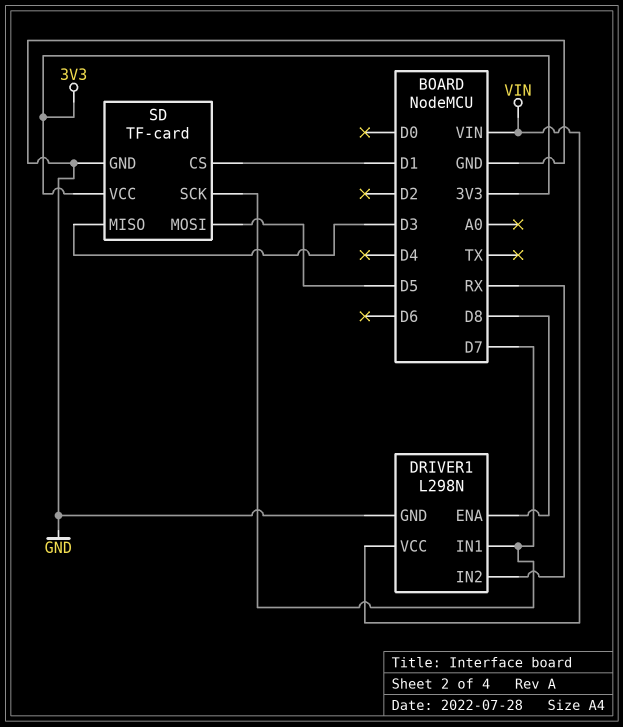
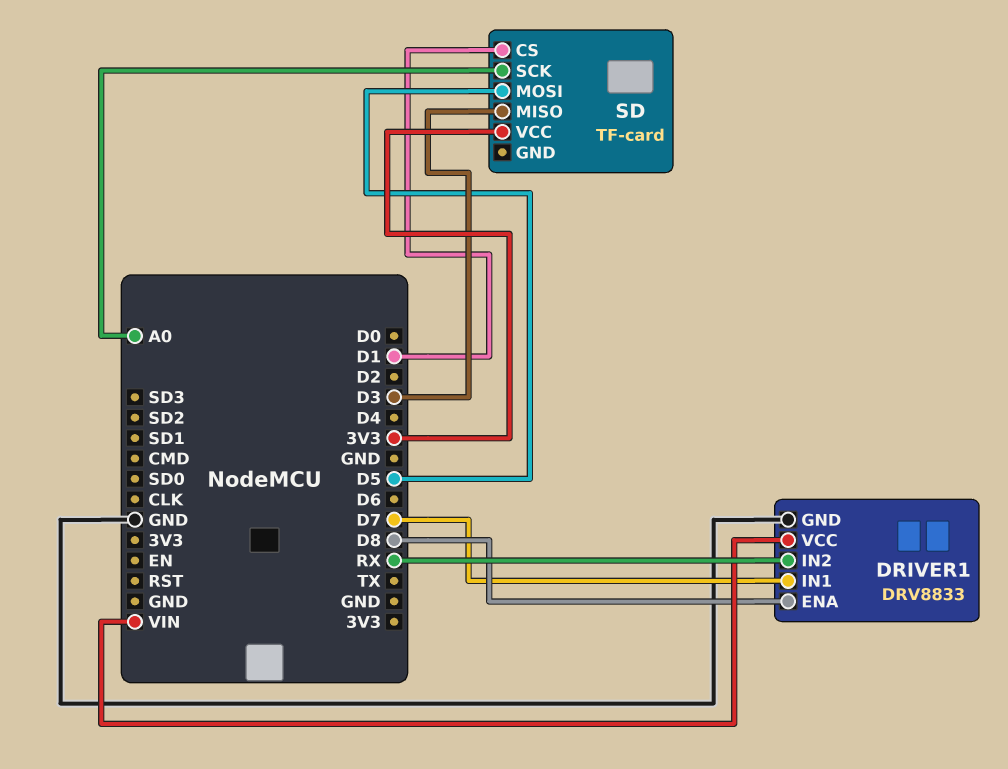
DRIVER1: L298N -> DRV8833
SD pin GND: GND -> none
SD pin SCK: D7 -> A0

